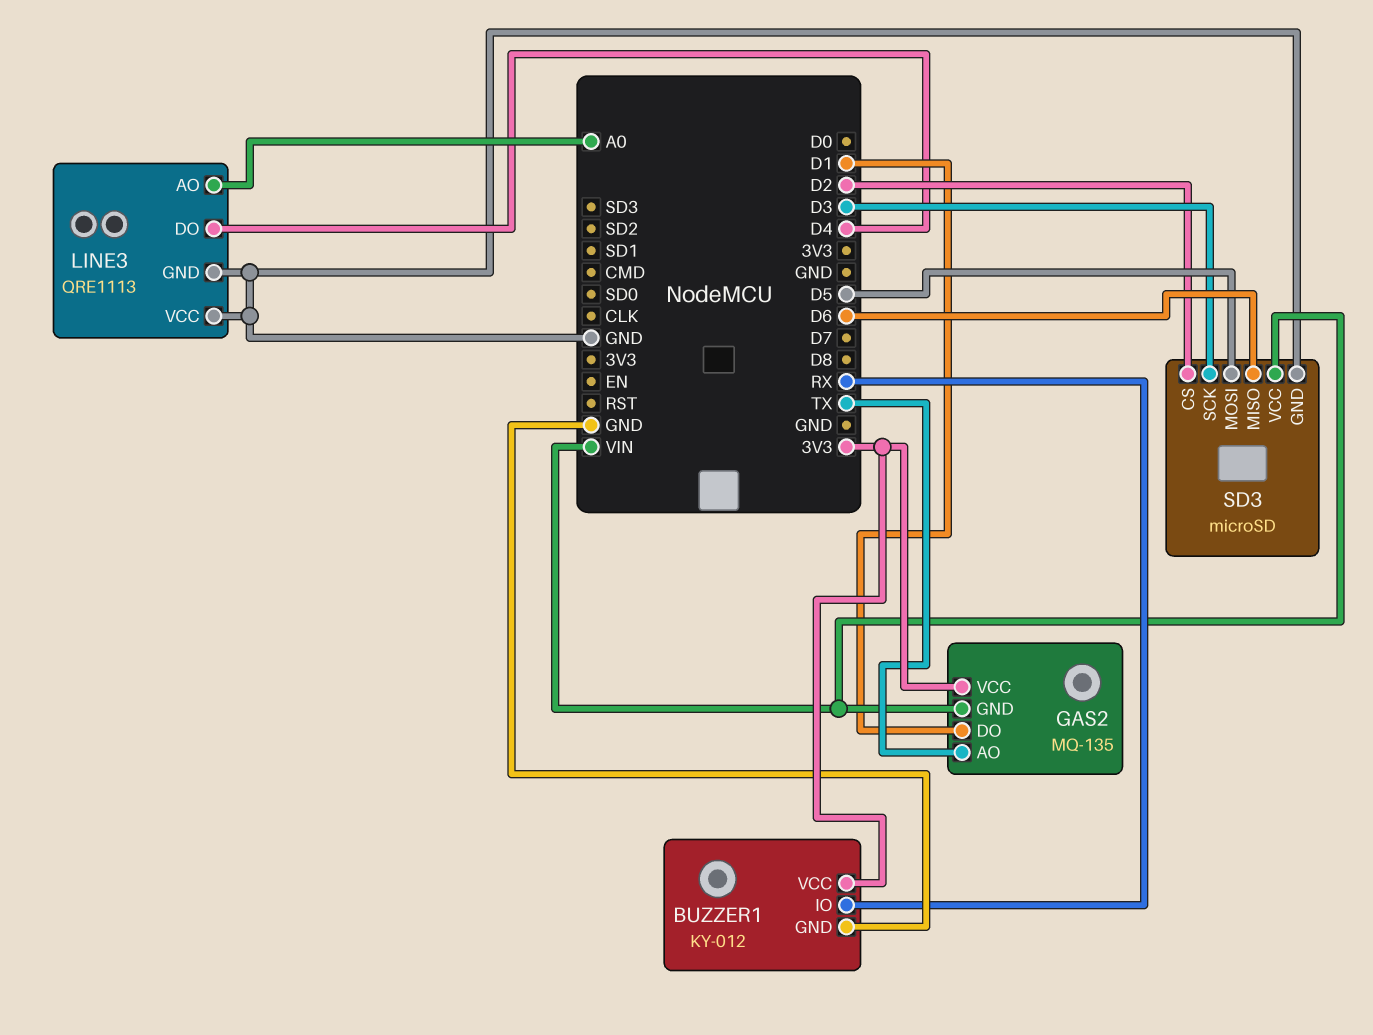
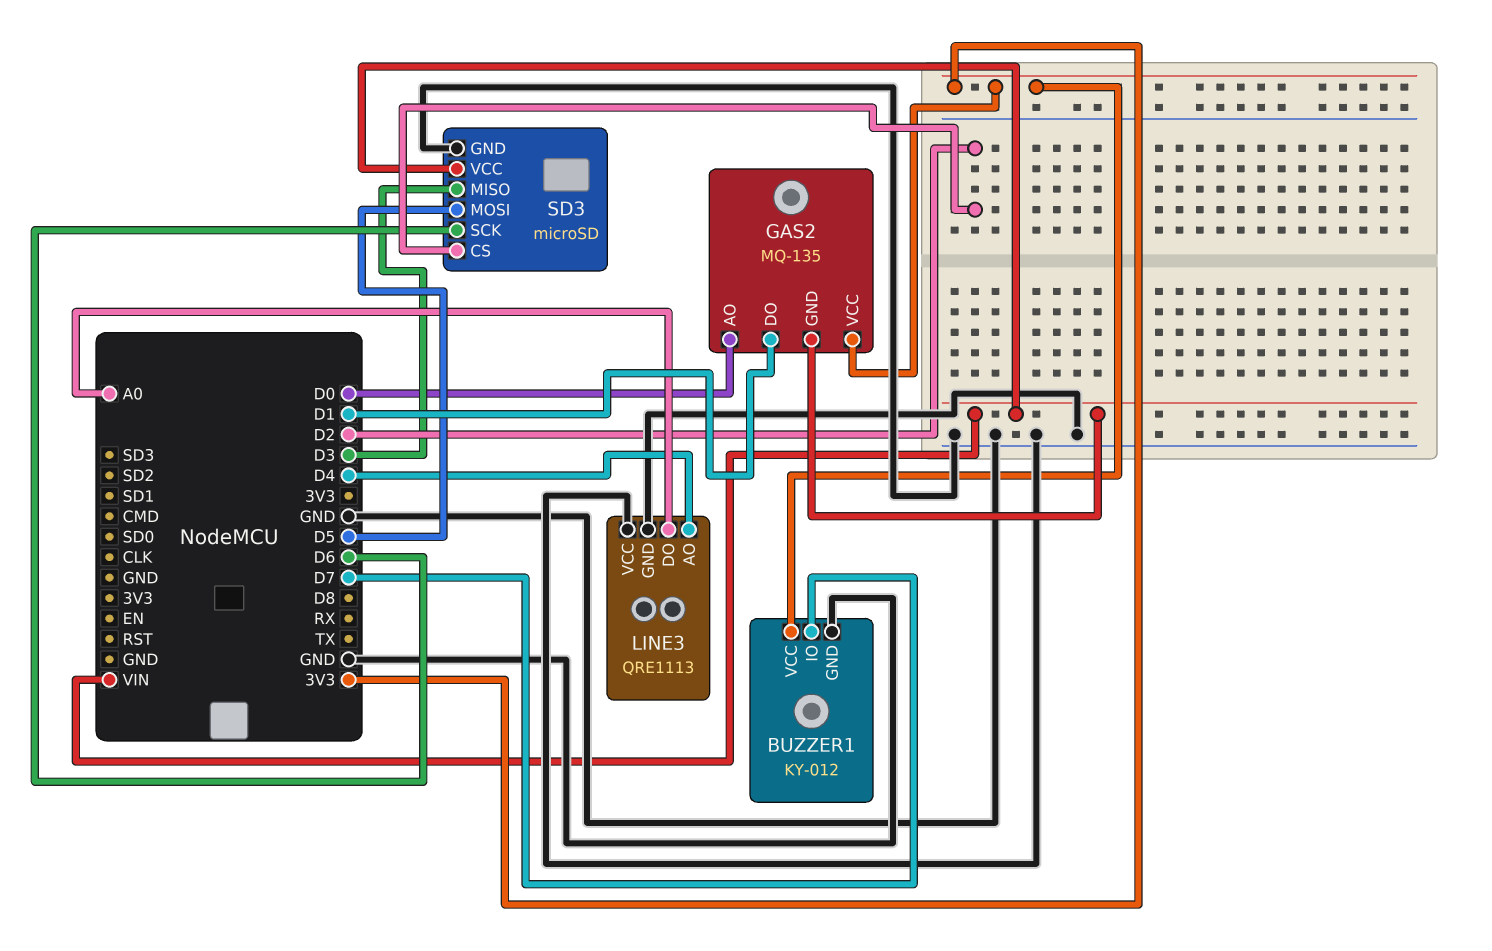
BUZZER1 pin IO: RX -> D7
GAS2 pin AO: TX -> D0
LINE3 pin AO: A0 -> D4
LINE3 pin DO: D4 -> A0
SD3 pin MISO: D6 -> D3
SD3 pin SCK: D3 -> D6

